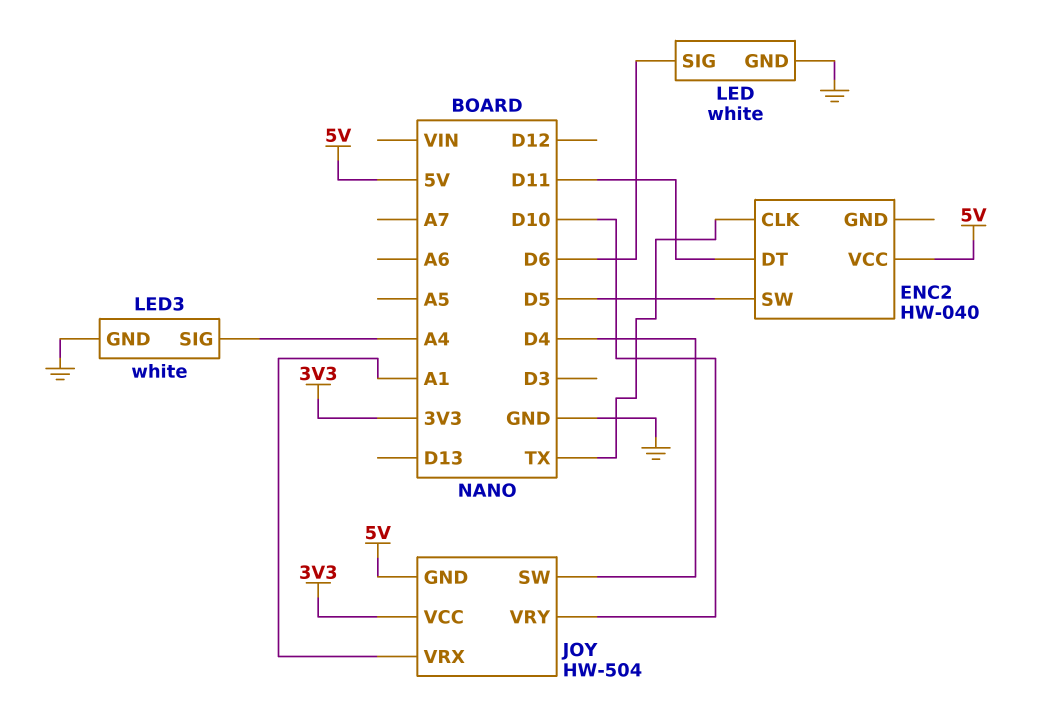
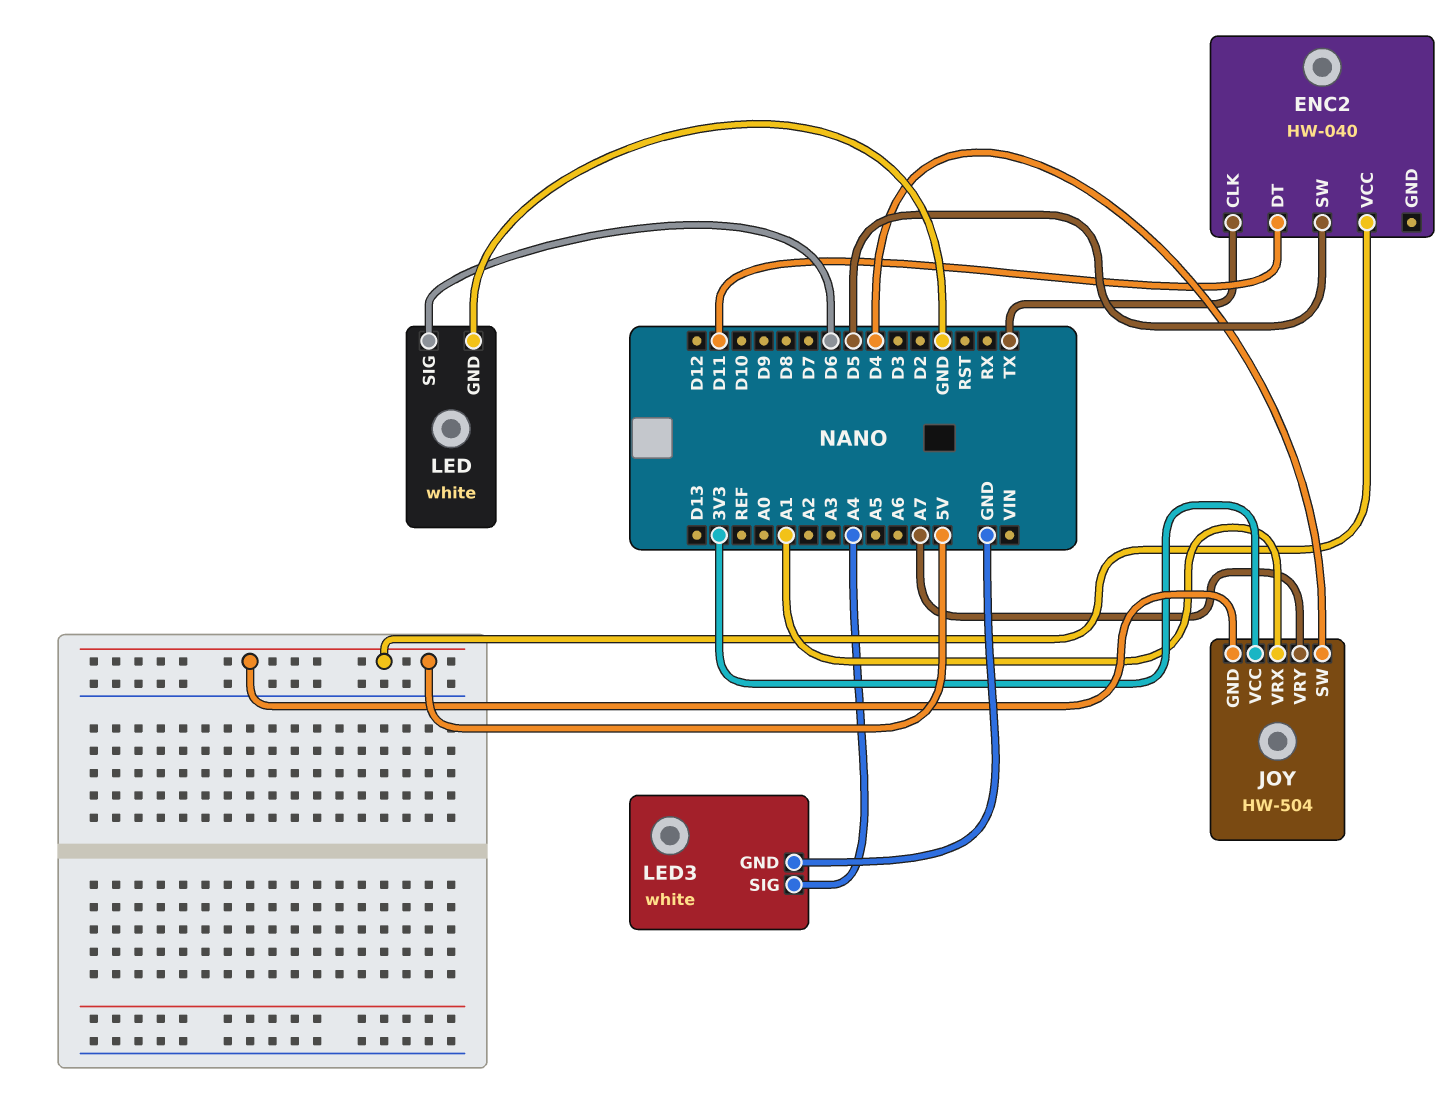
JOY pin VRY: D10 -> A7

